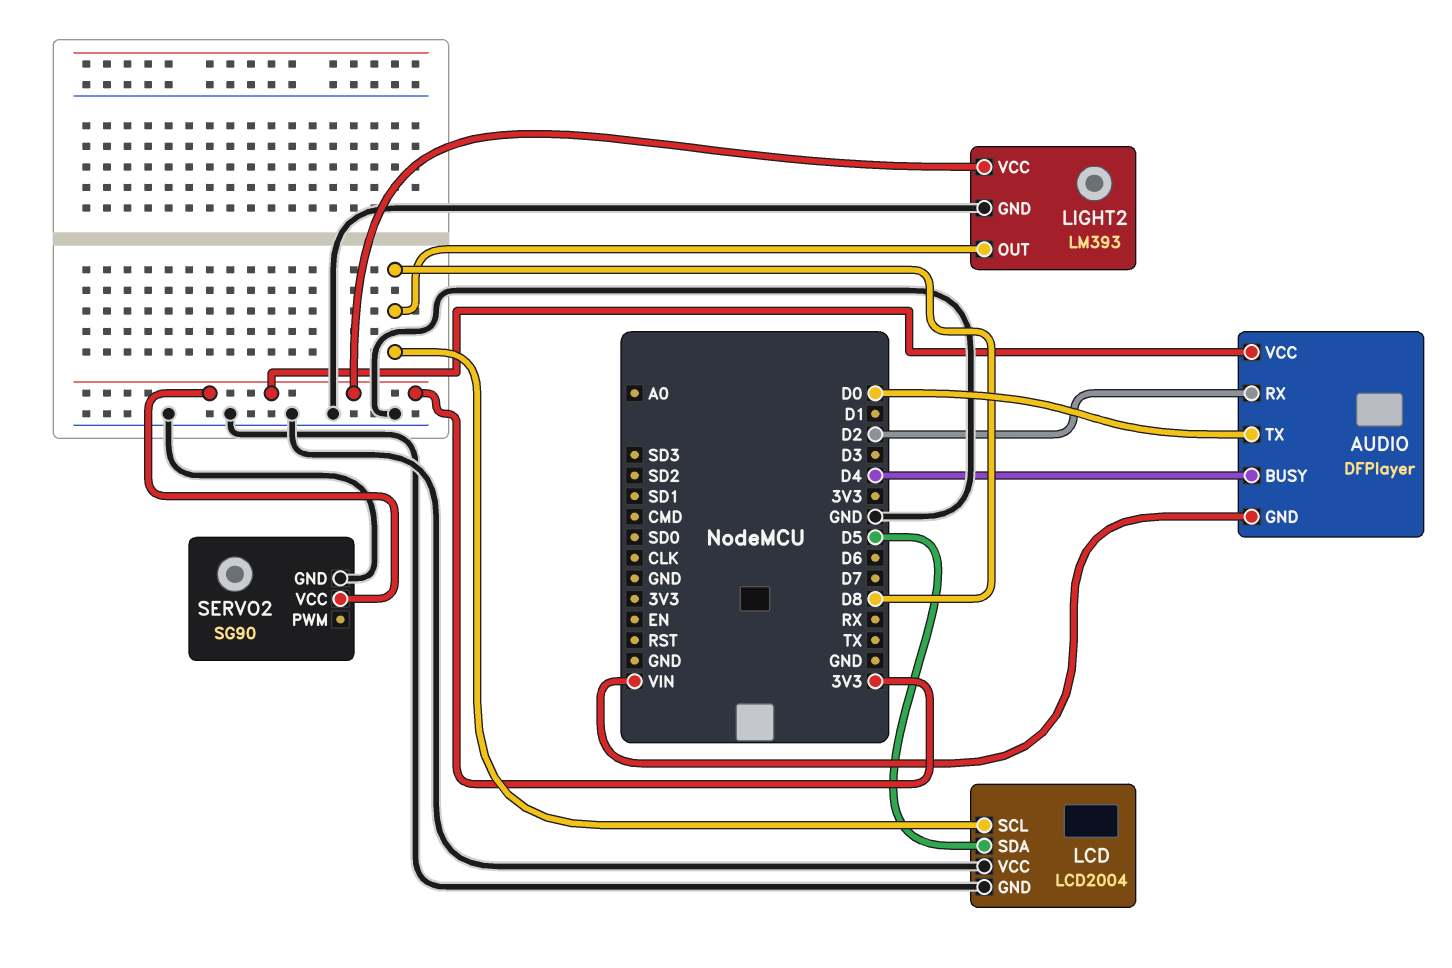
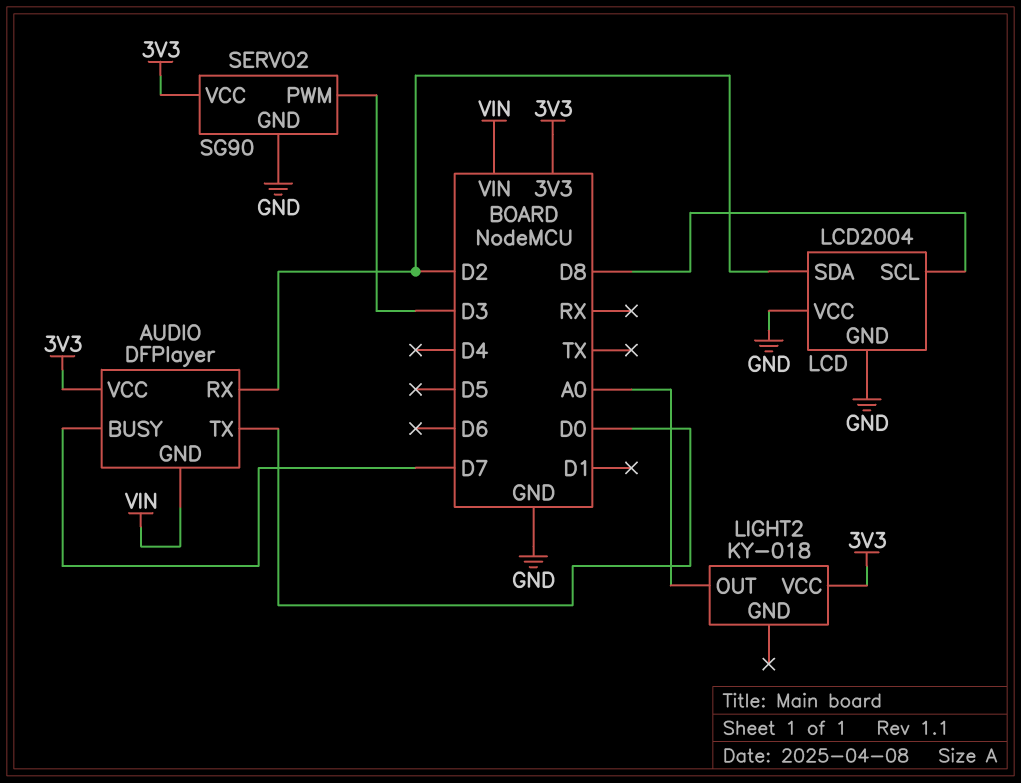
AUDIO pin BUSY: D4 -> D7
LCD pin SDA: D5 -> D2
LIGHT2: LM393 -> KY-018
LIGHT2 pin GND: GND -> none
LIGHT2 pin OUT: D8 -> A0
SERVO2 pin PWM: none -> D3

